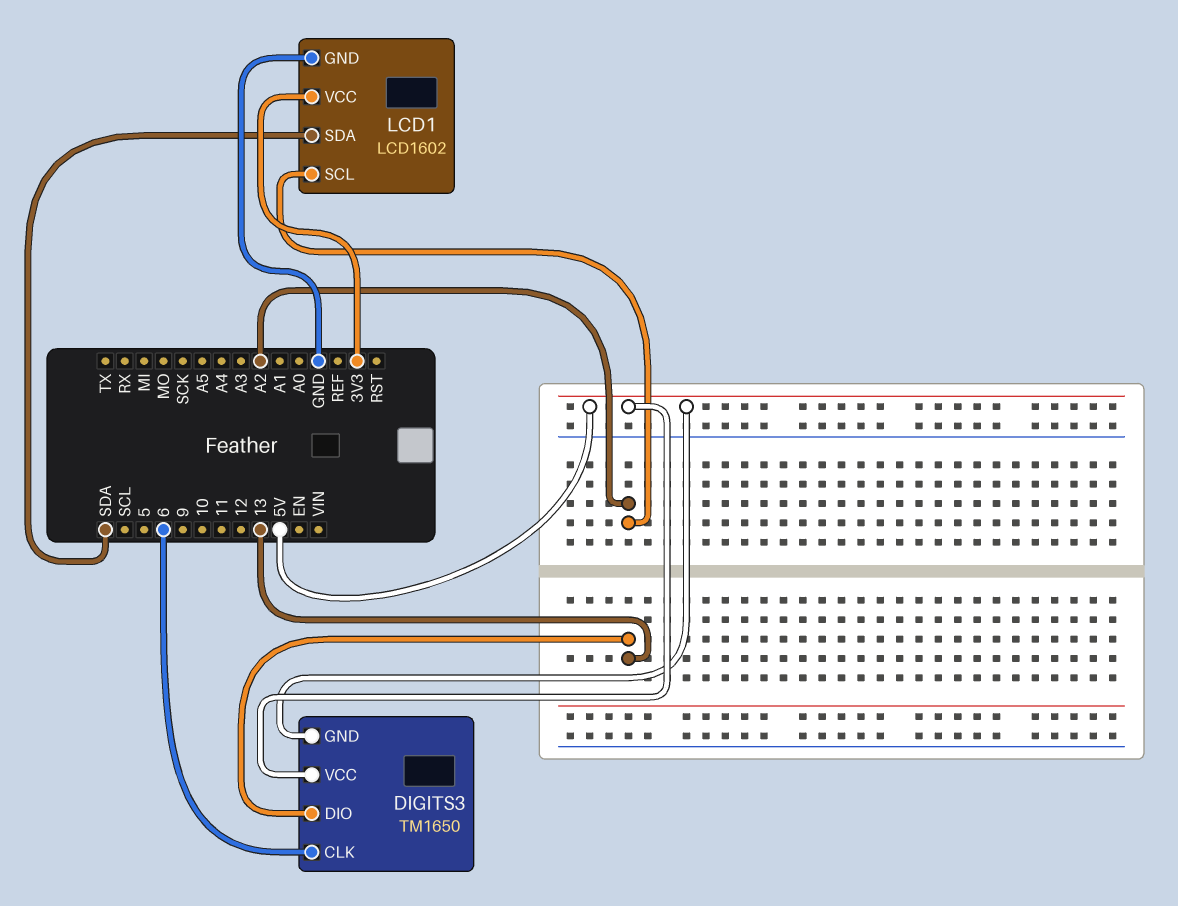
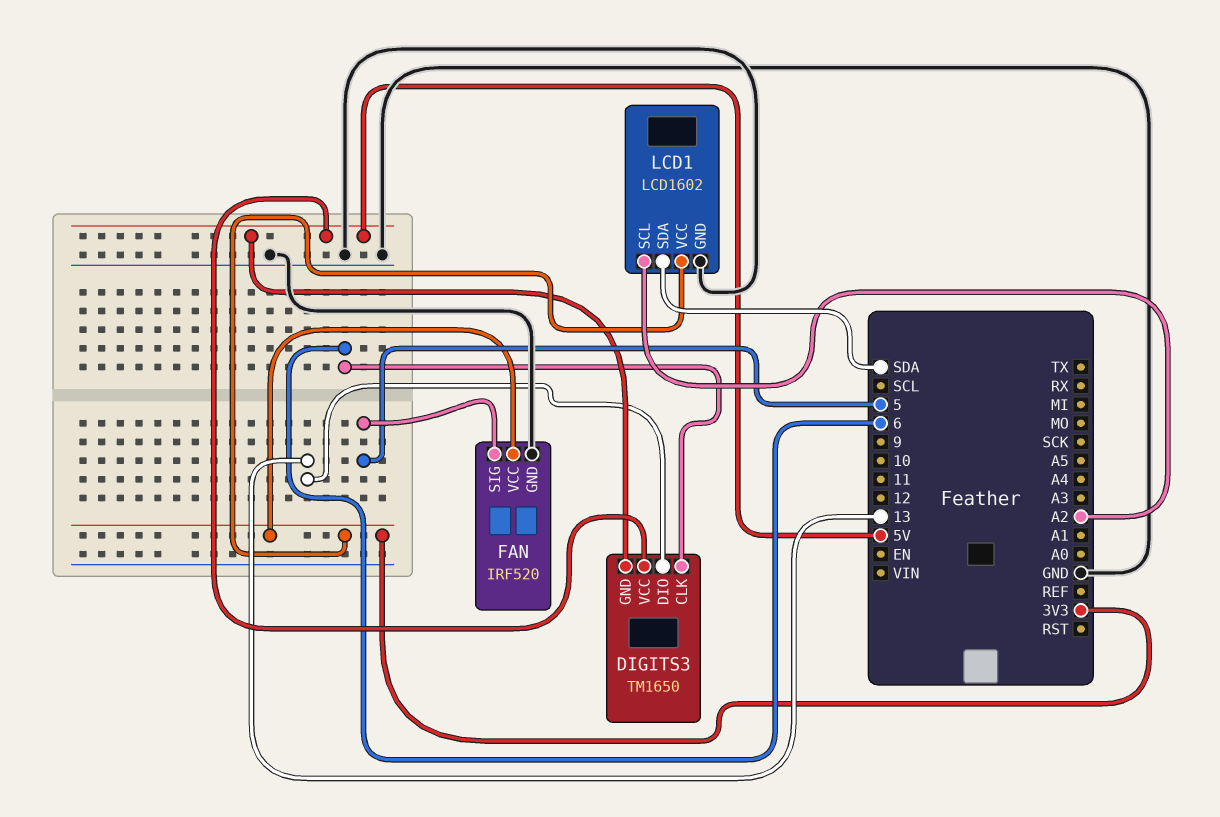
FAN: none -> IRF520
FAN pin GND: none -> GND
FAN pin SIG: none -> 5
FAN pin VCC: none -> 3V3

